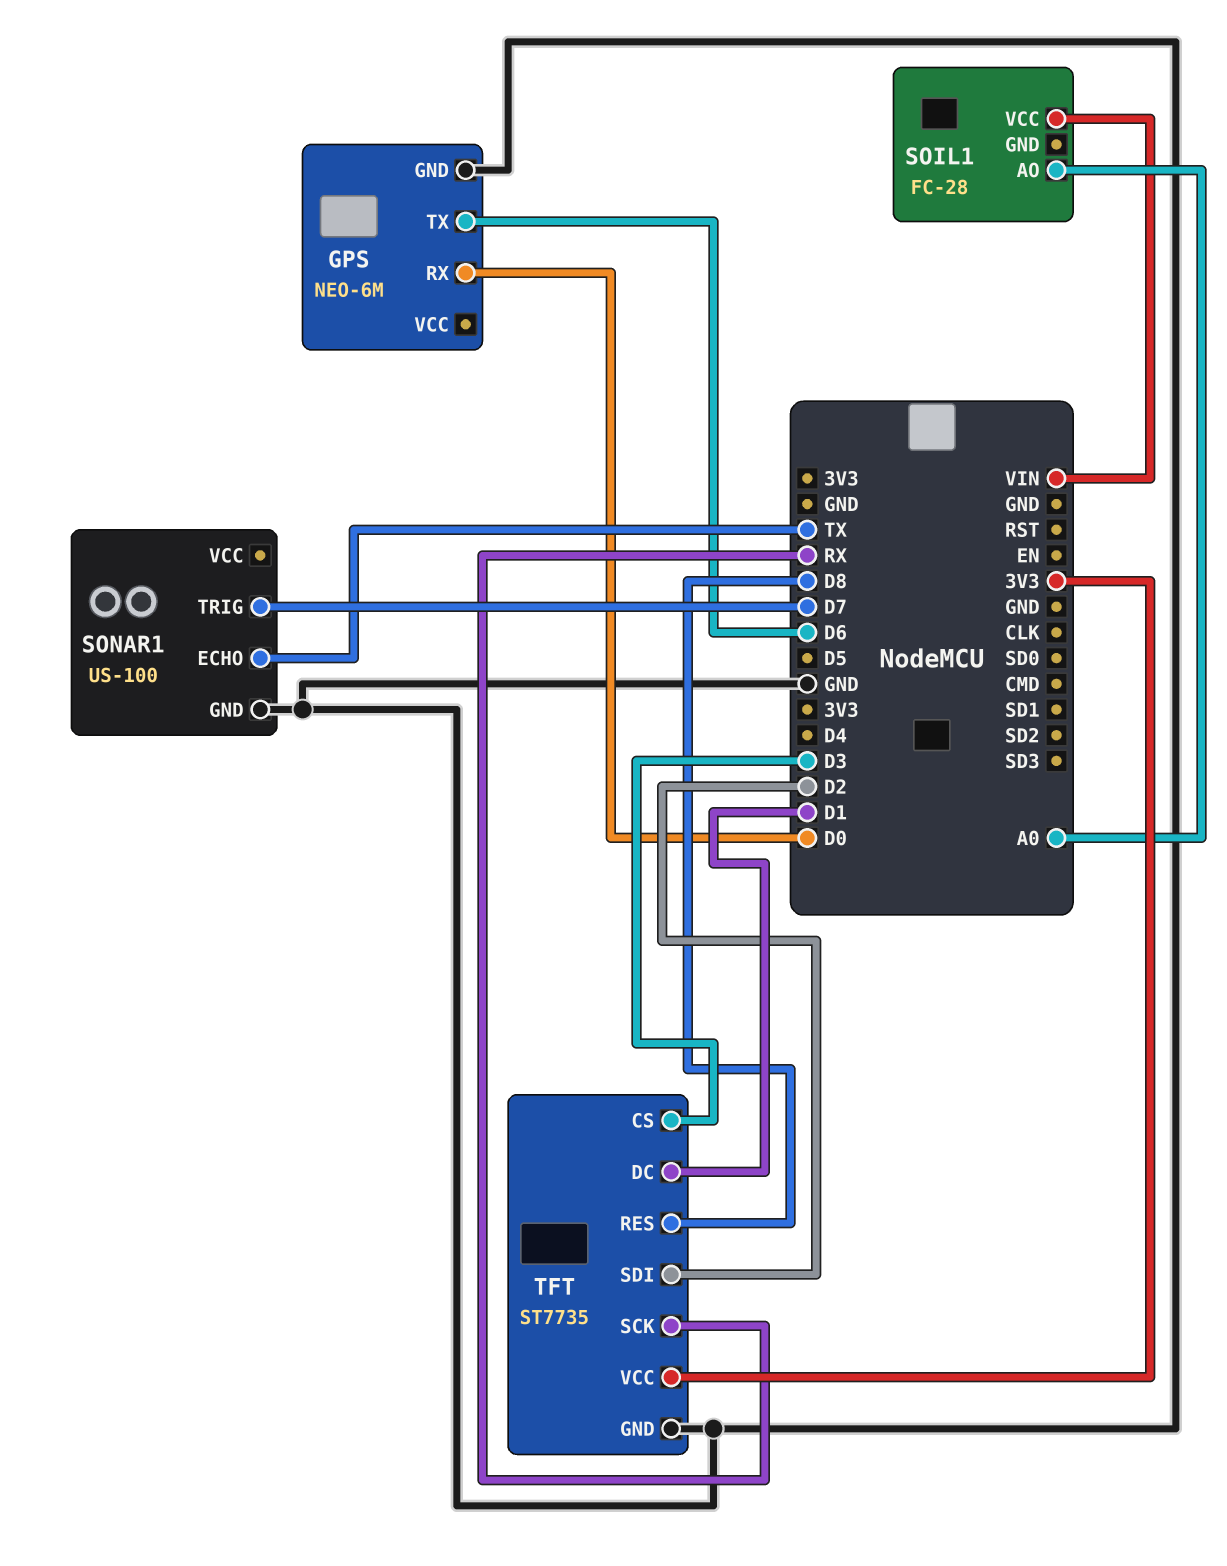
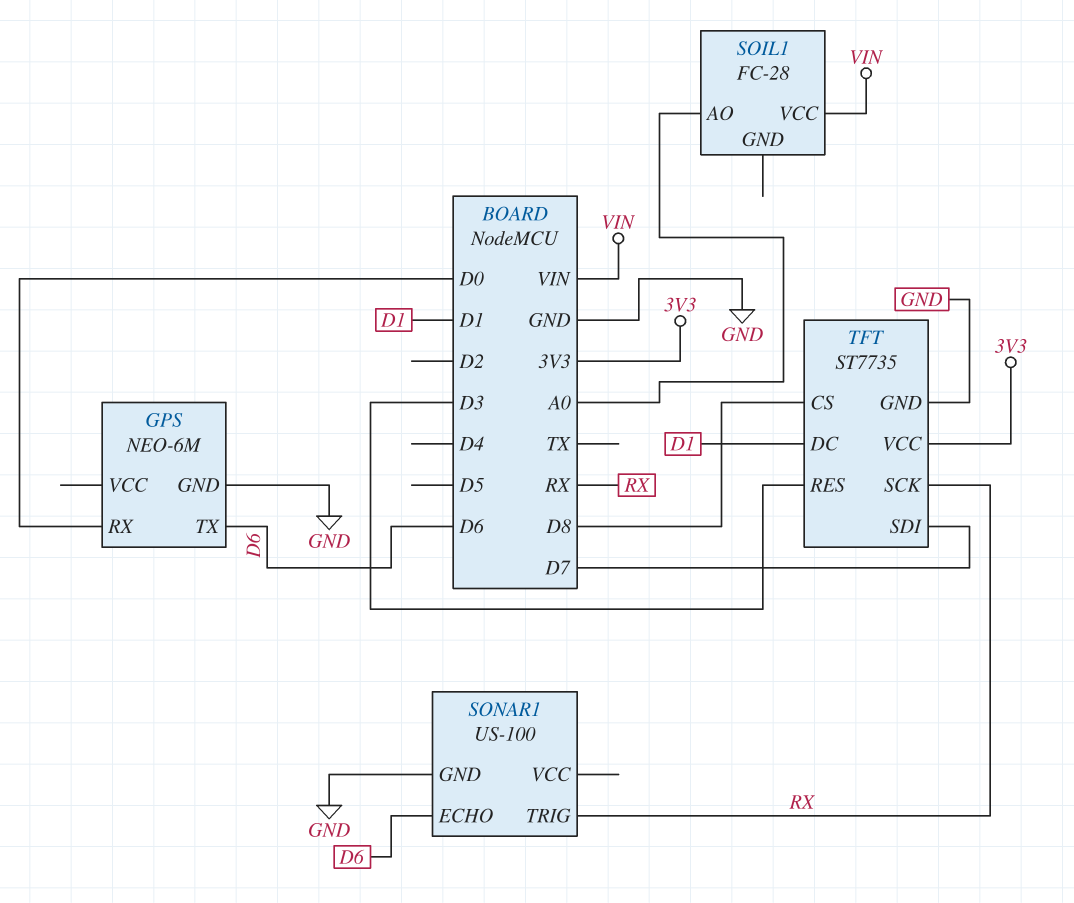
SONAR1 pin ECHO: TX -> D6
SONAR1 pin TRIG: D7 -> RX
TFT pin CS: D3 -> D8
TFT pin RES: D8 -> D3
TFT pin SDI: D2 -> D7

